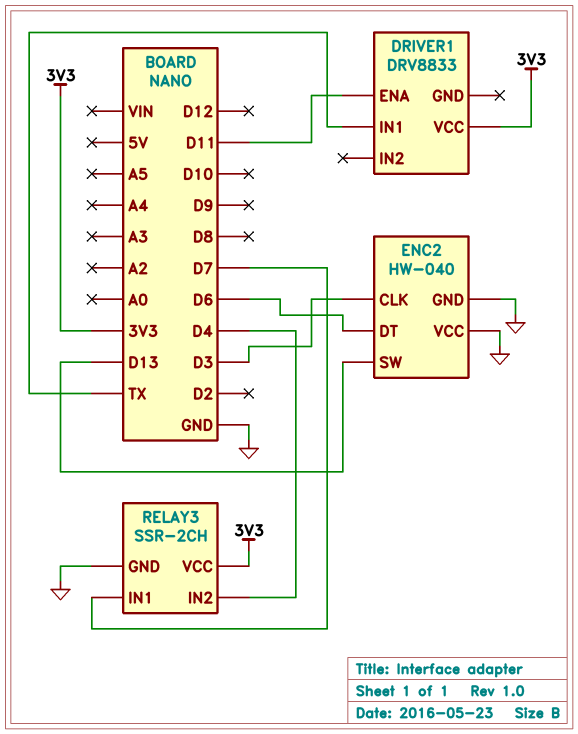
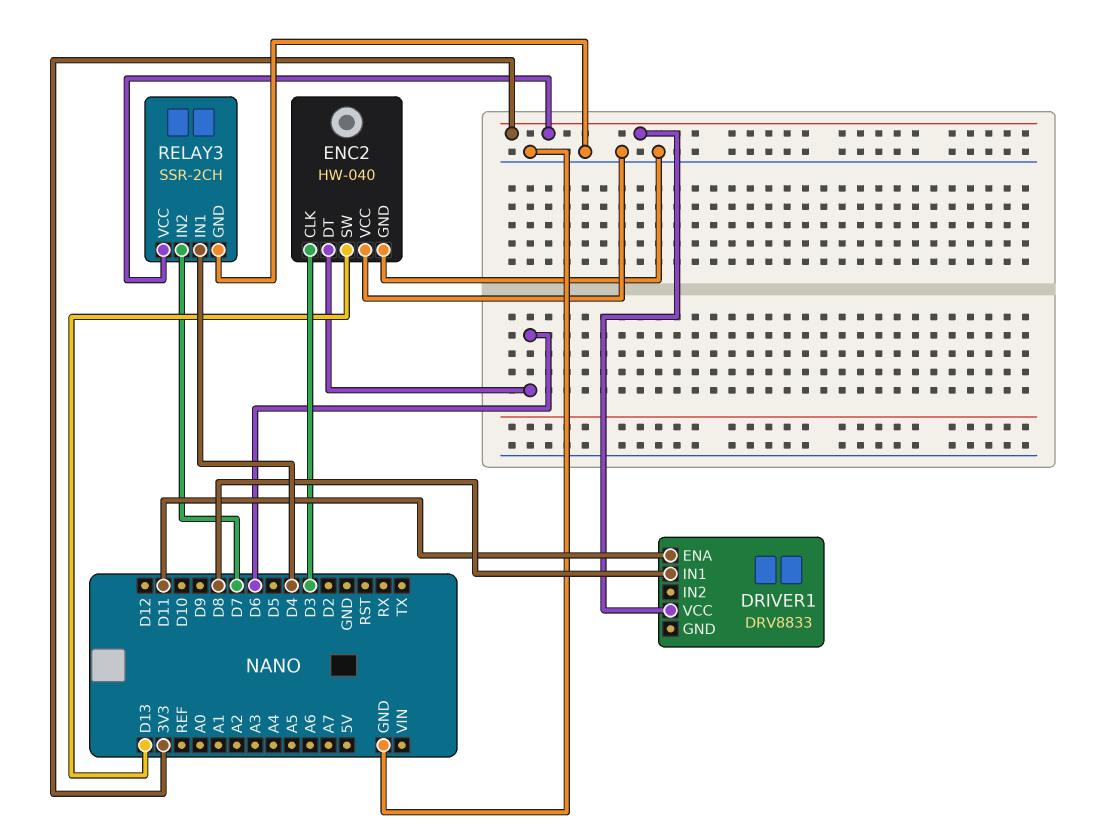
DRIVER1 pin IN1: TX -> D8
RELAY3 pin IN1: D7 -> D4
RELAY3 pin IN2: D4 -> D7

